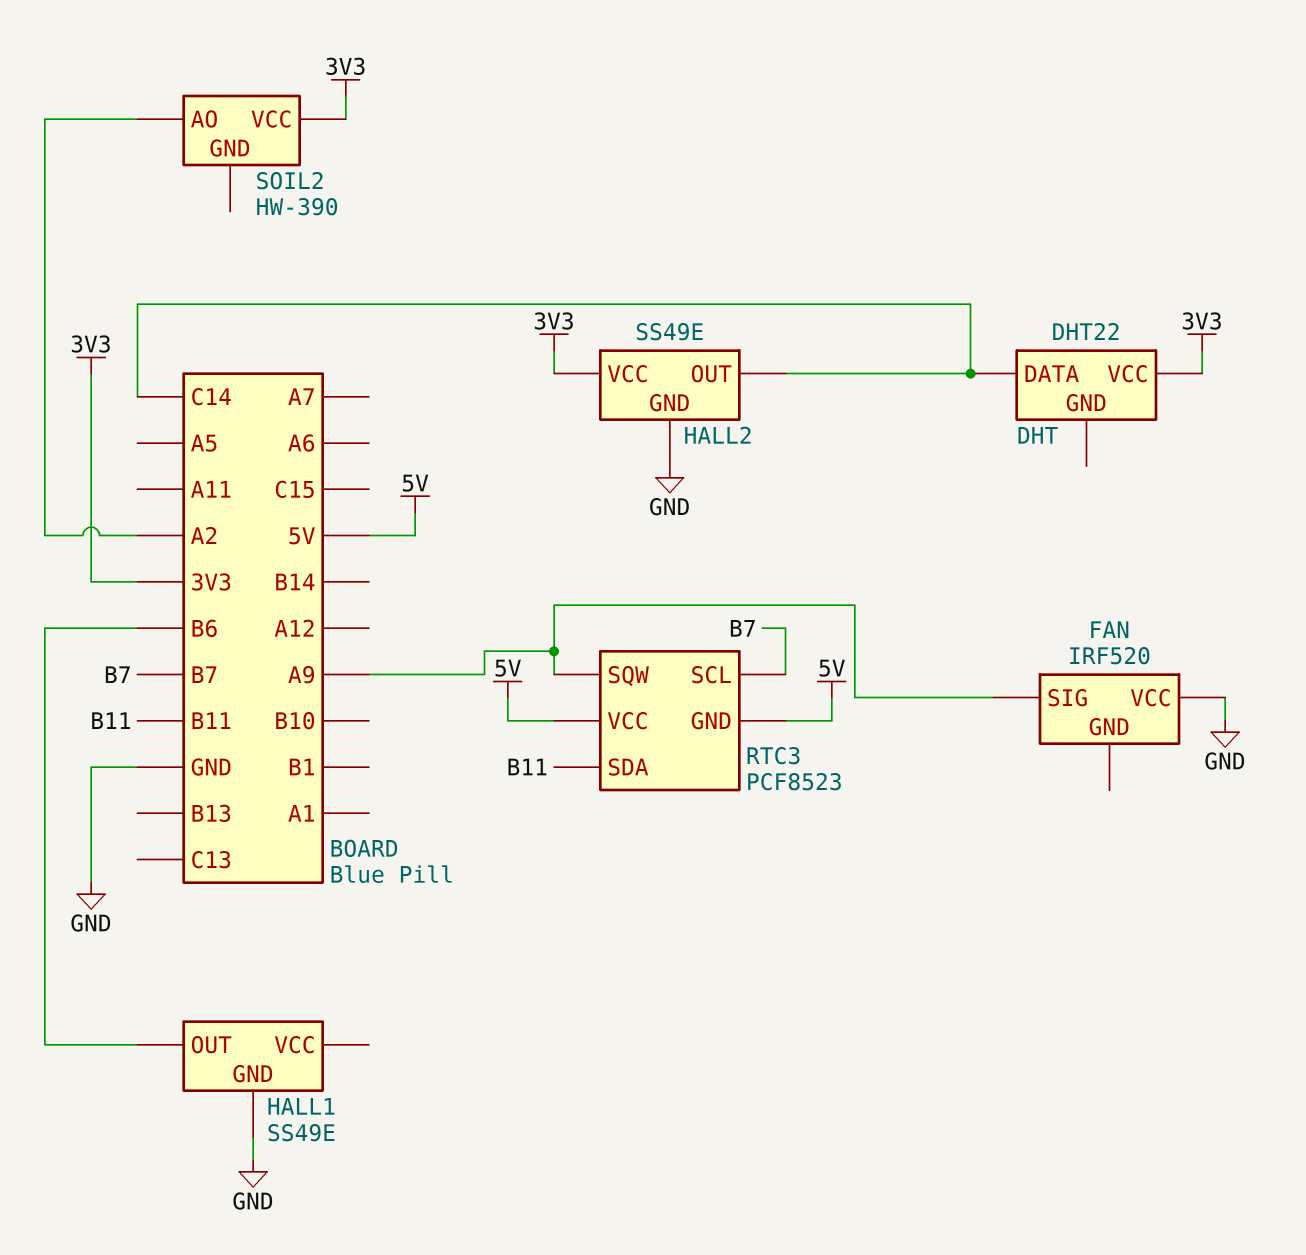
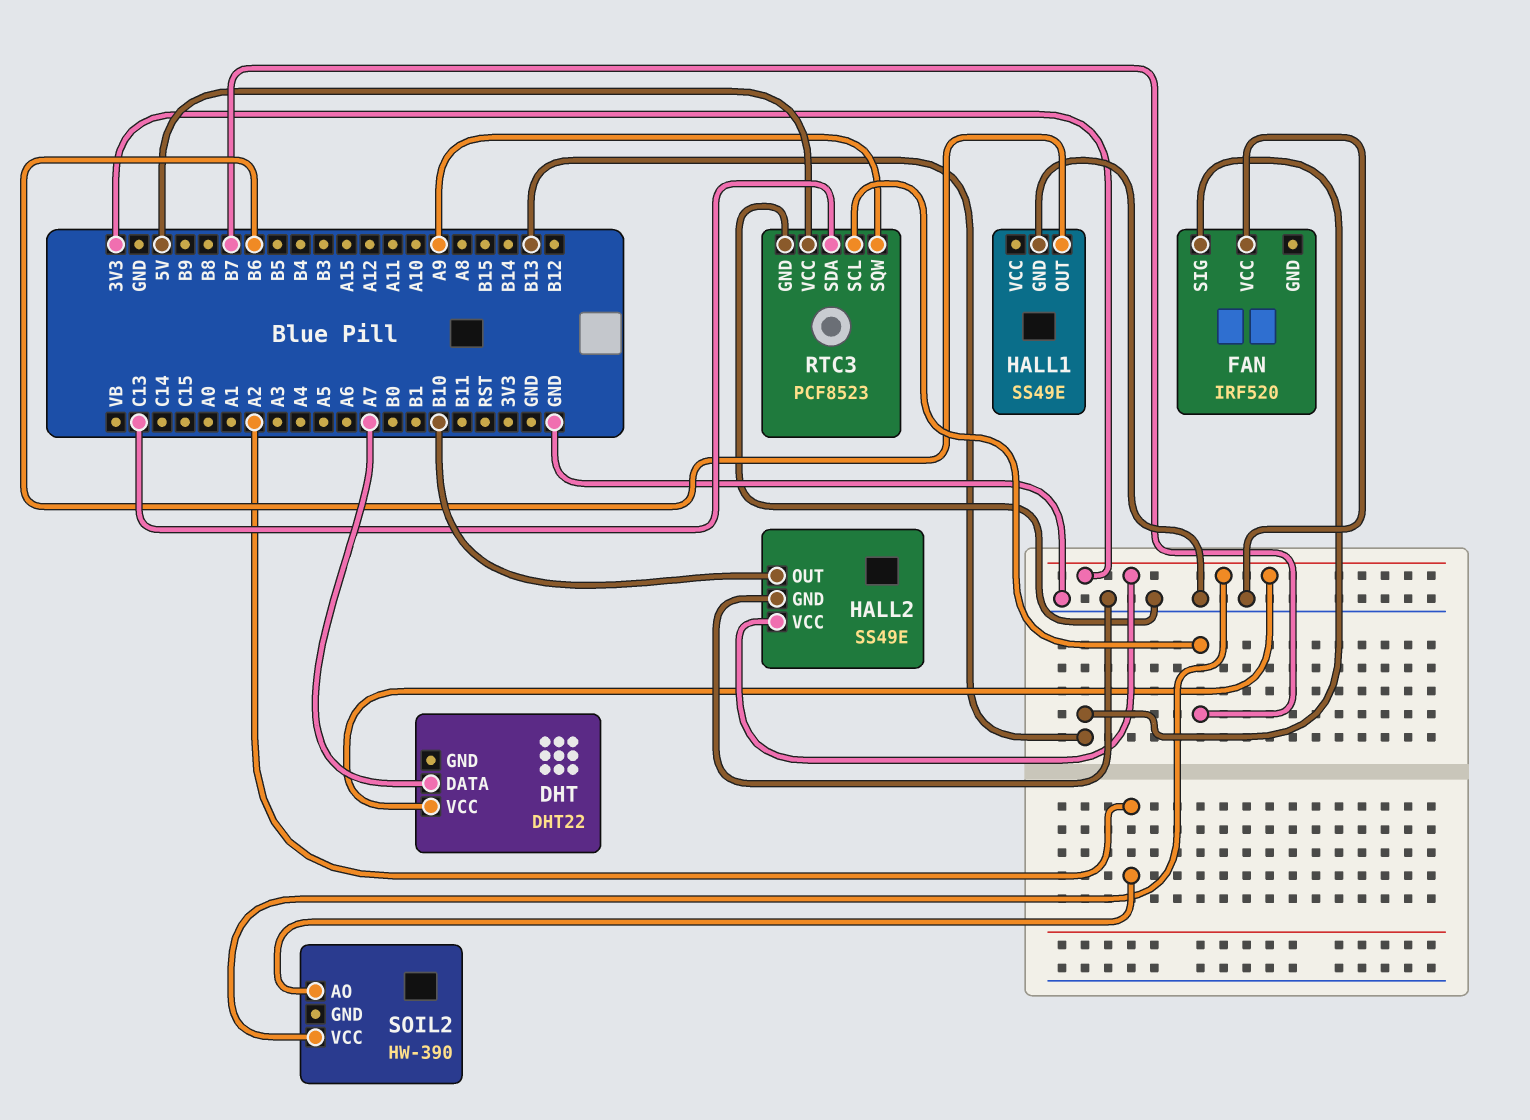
DHT pin DATA: C14 -> A7
FAN pin SIG: A9 -> B13
HALL2 pin OUT: C14 -> B10
RTC3 pin GND: 5V -> GND
RTC3 pin SDA: B11 -> C13

